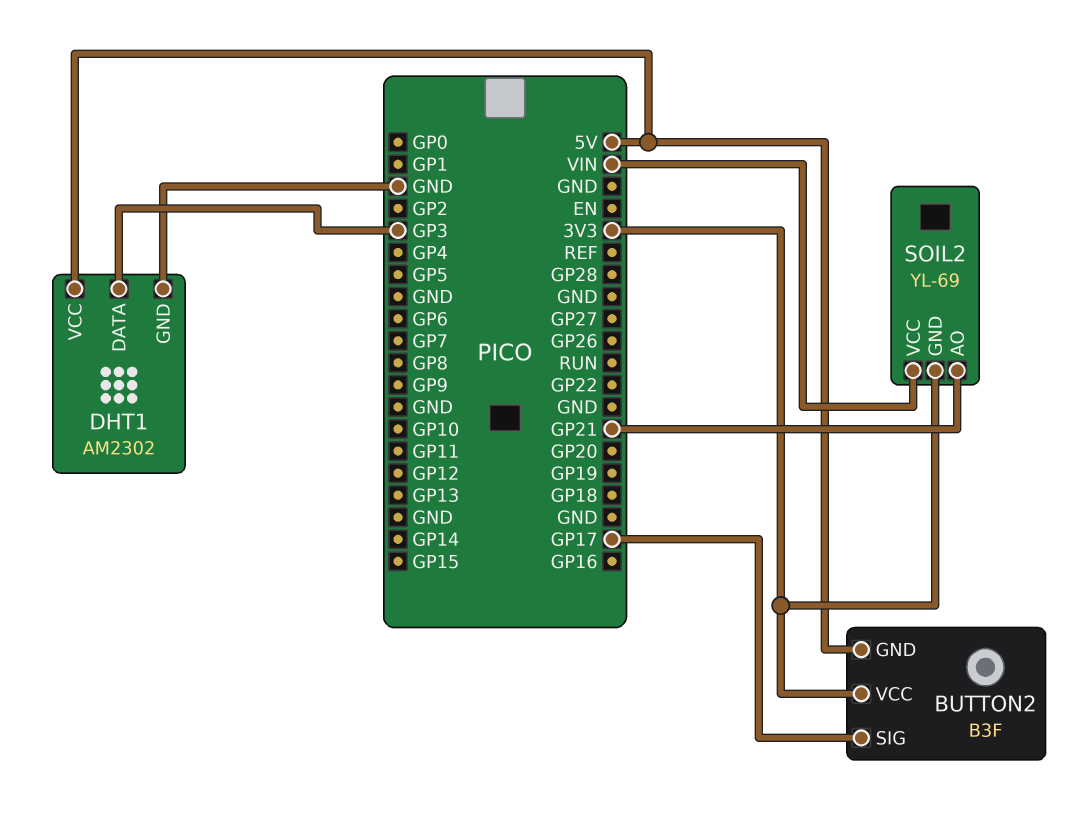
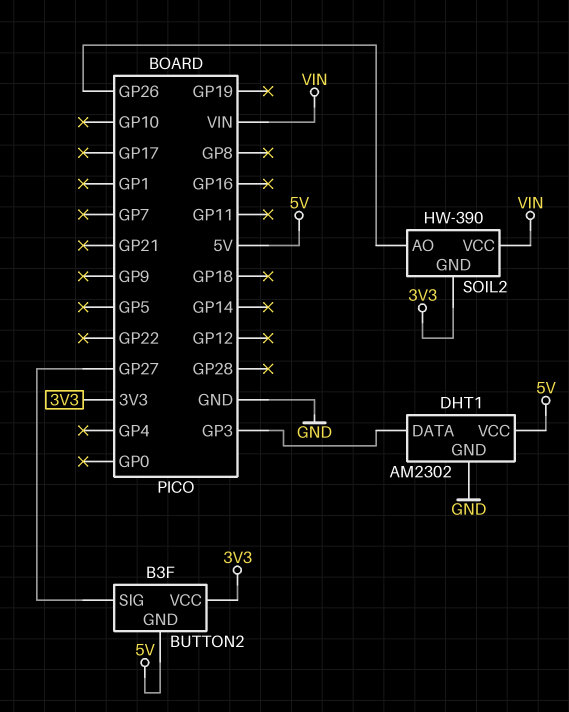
BUTTON2 pin SIG: GP17 -> GP27
SOIL2: YL-69 -> HW-390
SOIL2 pin AO: GP21 -> GP26

